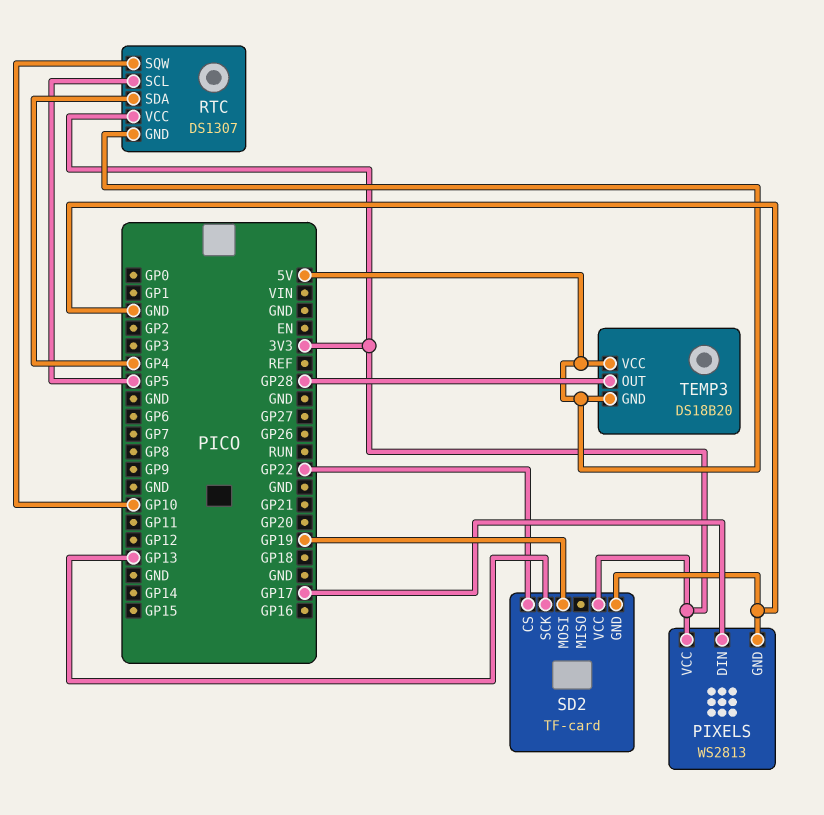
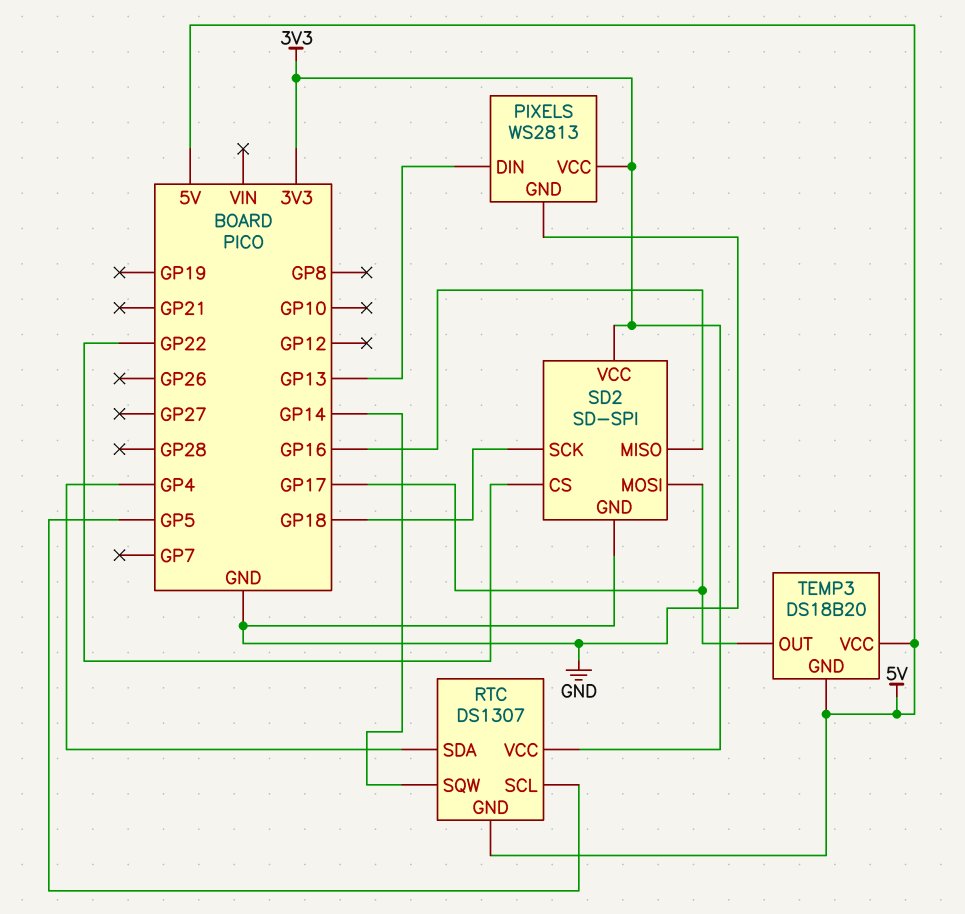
PIXELS pin DIN: GP17 -> GP13
RTC pin SQW: GP10 -> GP14
SD2: TF-card -> SD-SPI
SD2 pin MISO: none -> GP16
SD2 pin MOSI: GP19 -> GP17
SD2 pin SCK: GP13 -> GP18
TEMP3 pin OUT: GP28 -> GP17

